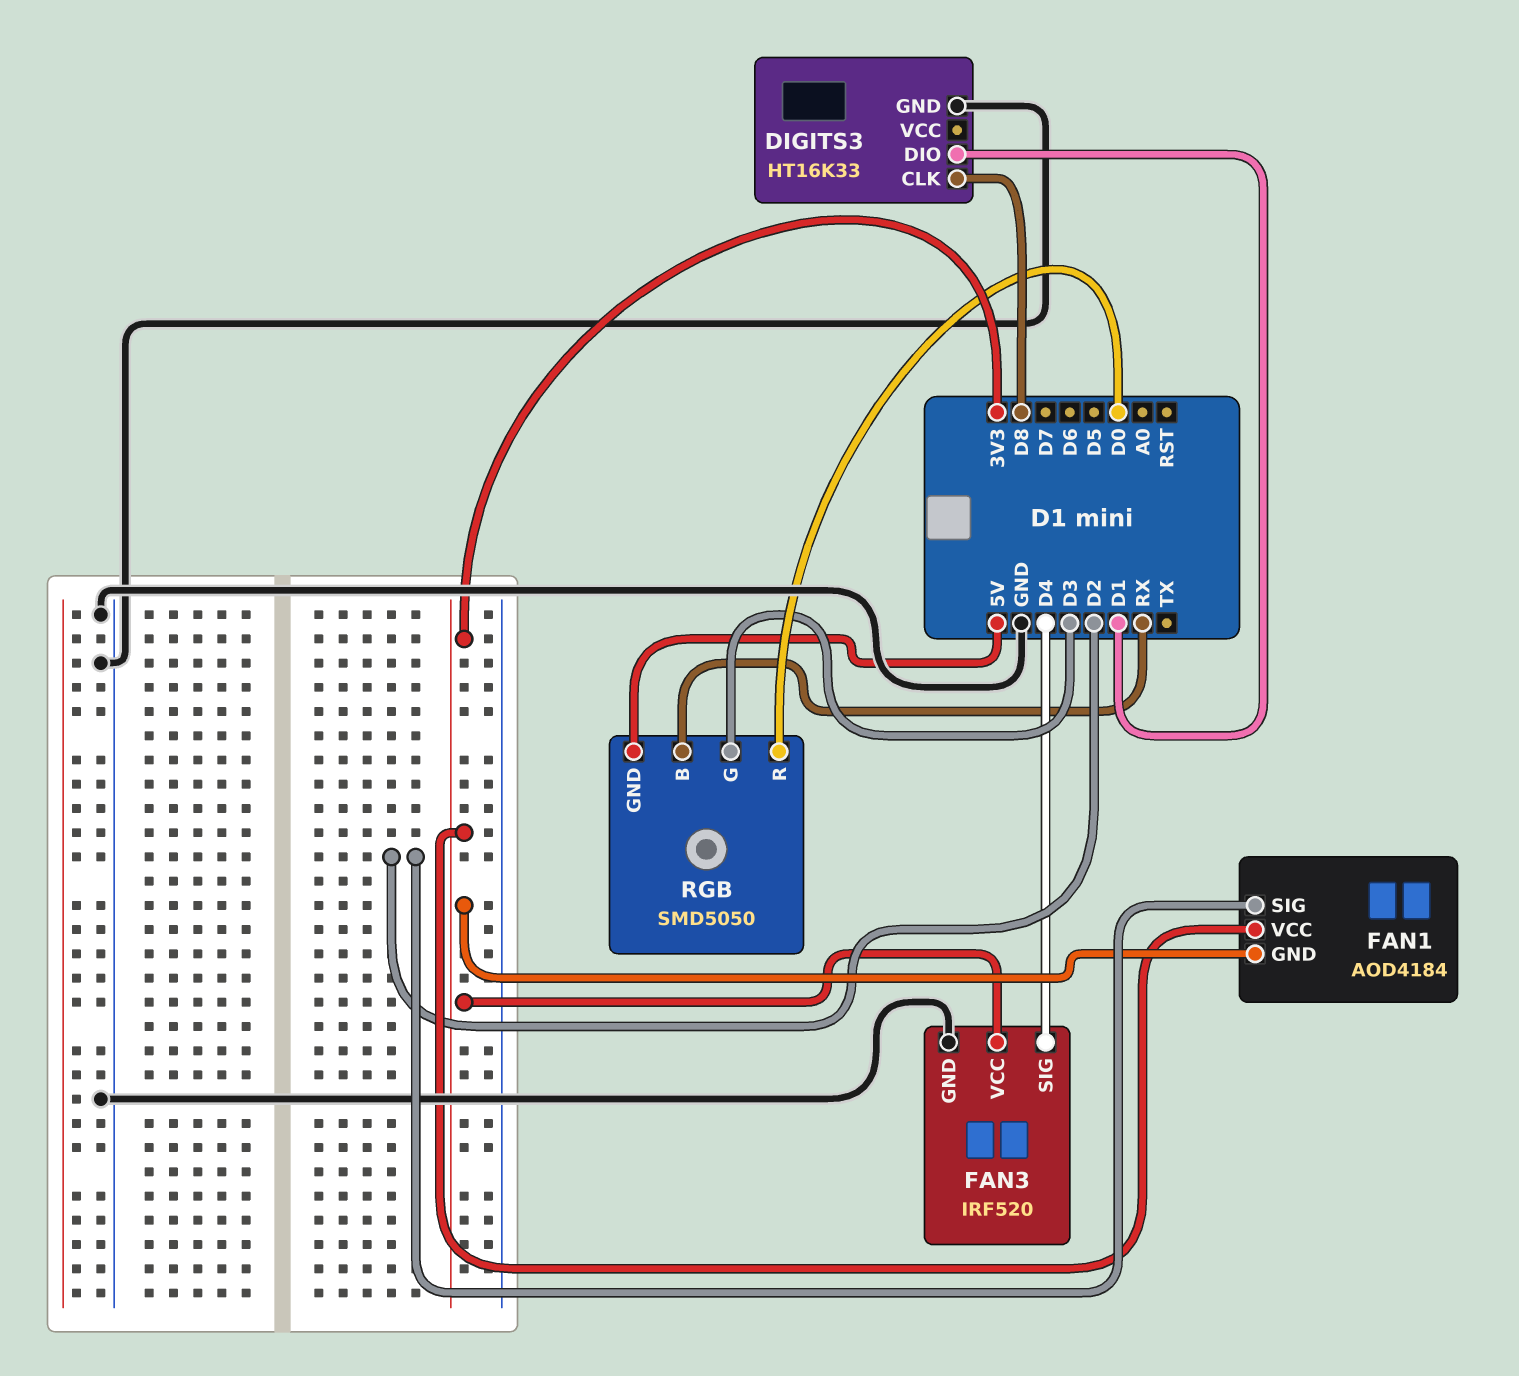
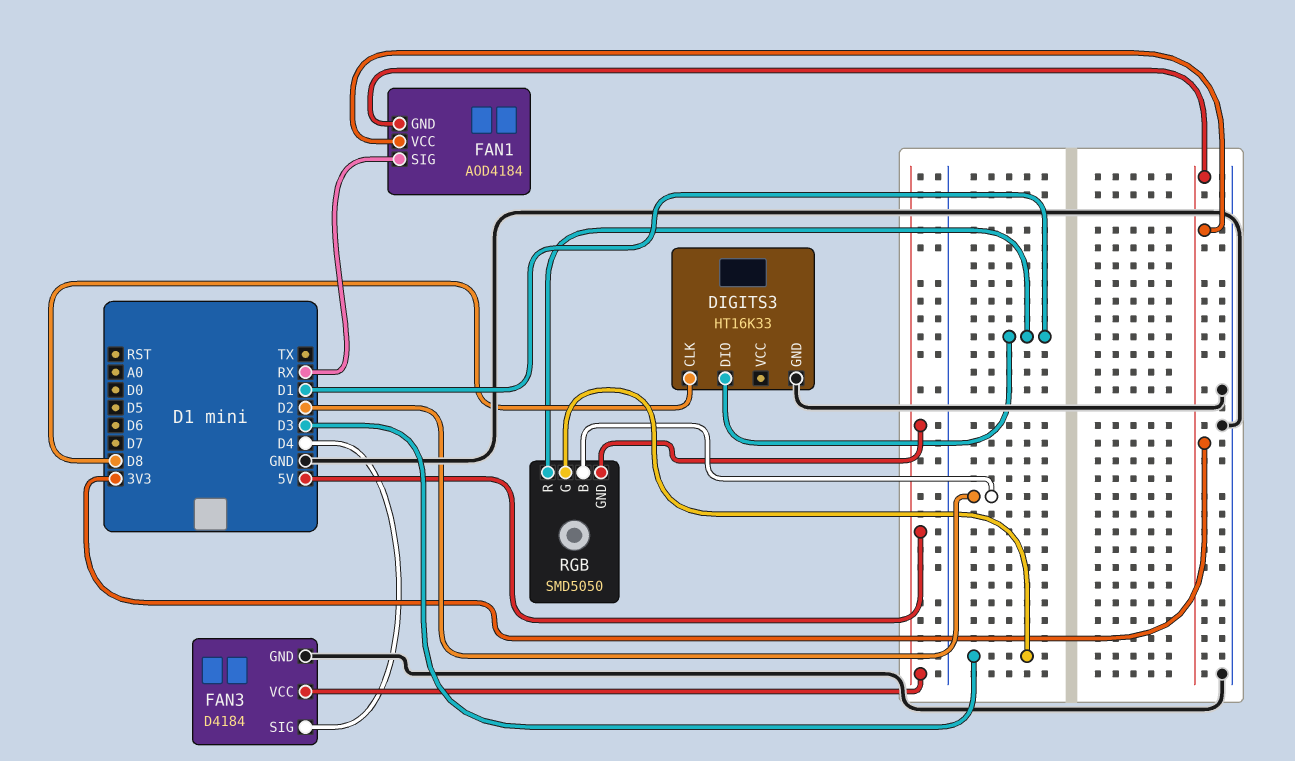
FAN1 pin SIG: D2 -> RX
FAN3: IRF520 -> D4184
FAN3 pin VCC: 3V3 -> 5V
RGB pin B: RX -> D2
RGB pin R: D0 -> D1

